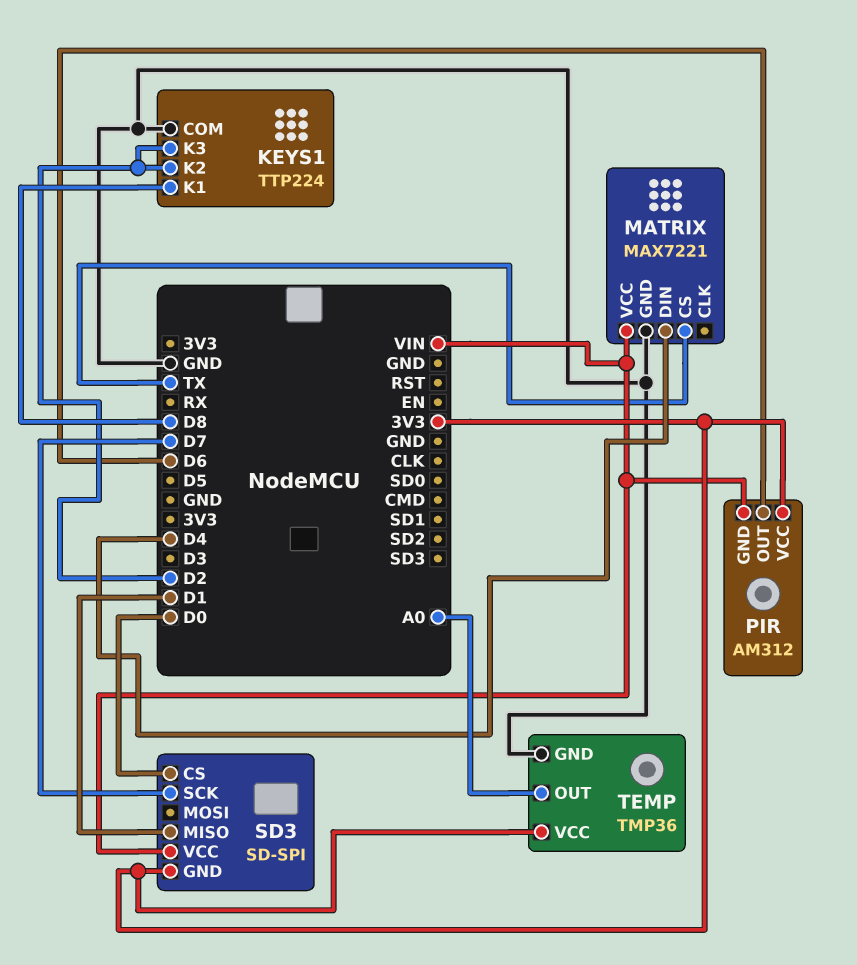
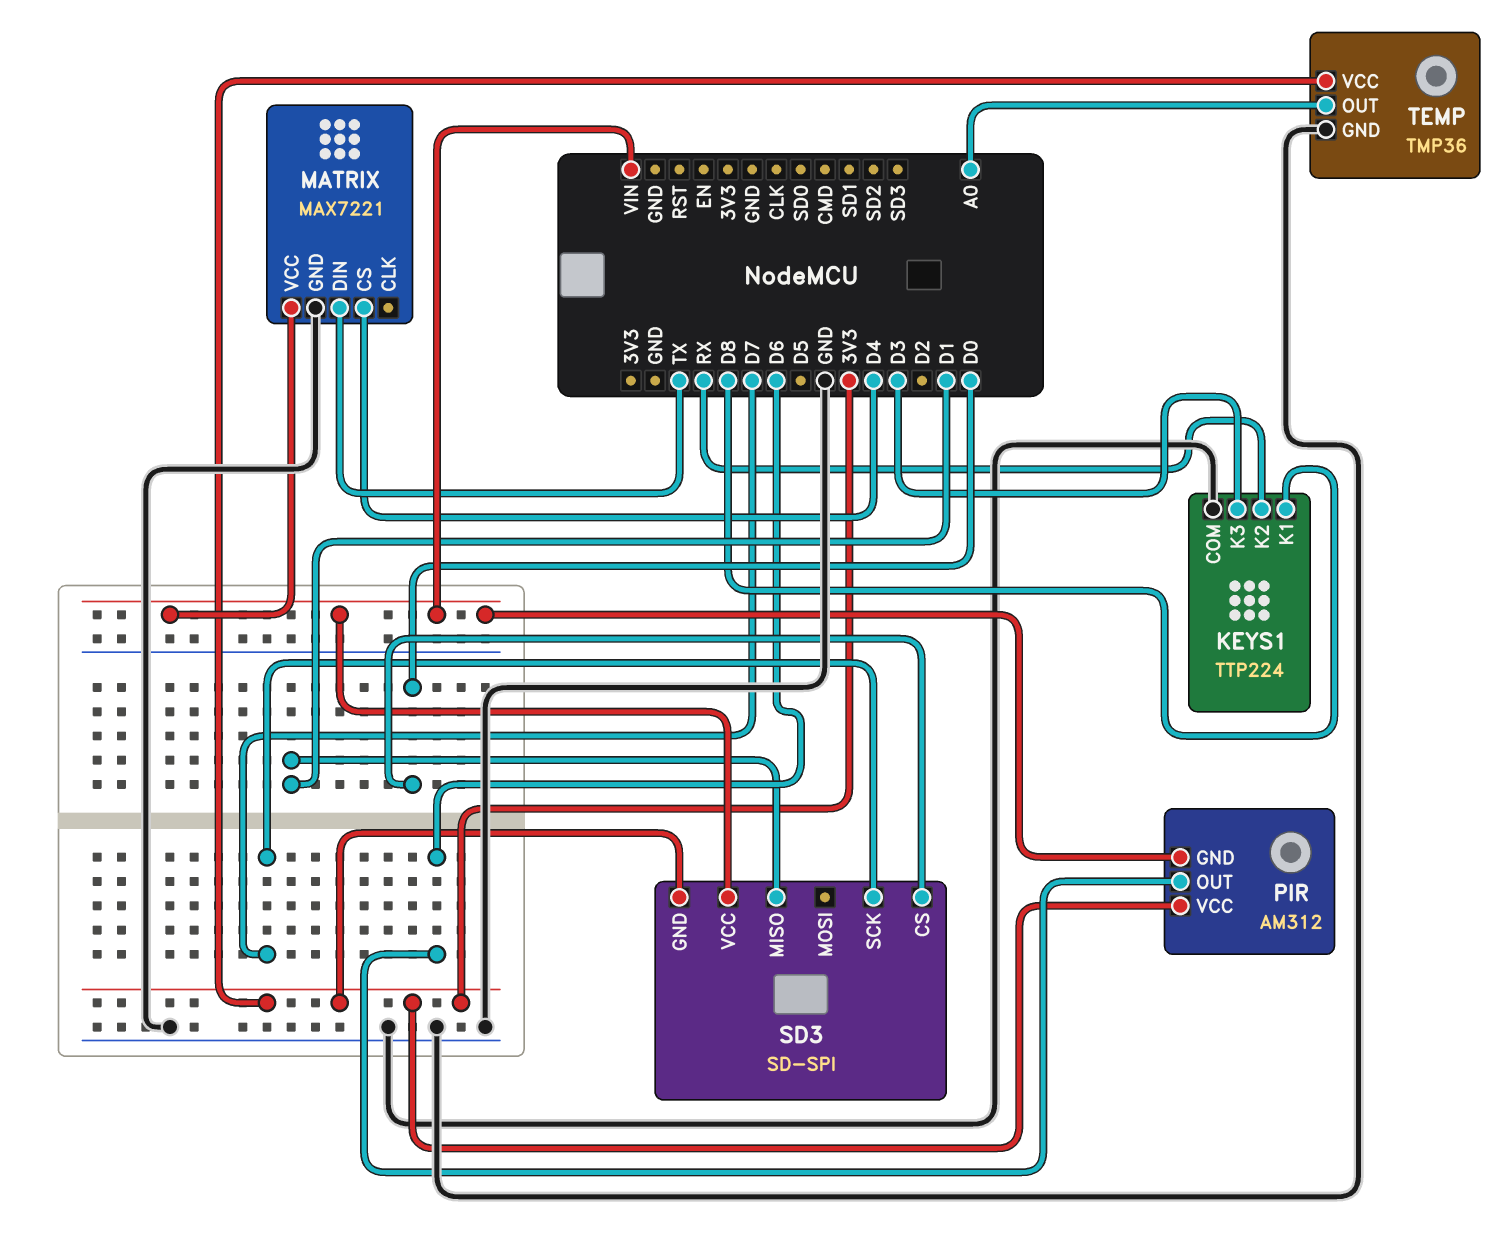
KEYS1 pin K2: D2 -> RX
KEYS1 pin K3: D2 -> D3
MATRIX pin CS: TX -> D4
MATRIX pin DIN: D4 -> TX

